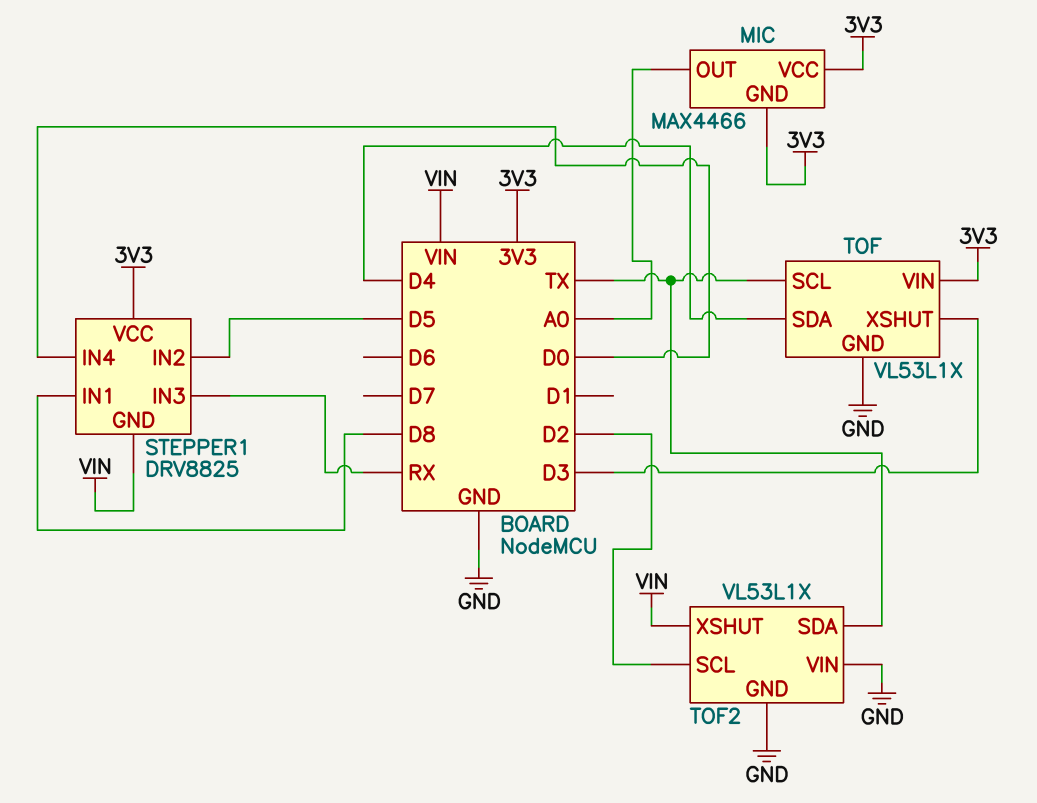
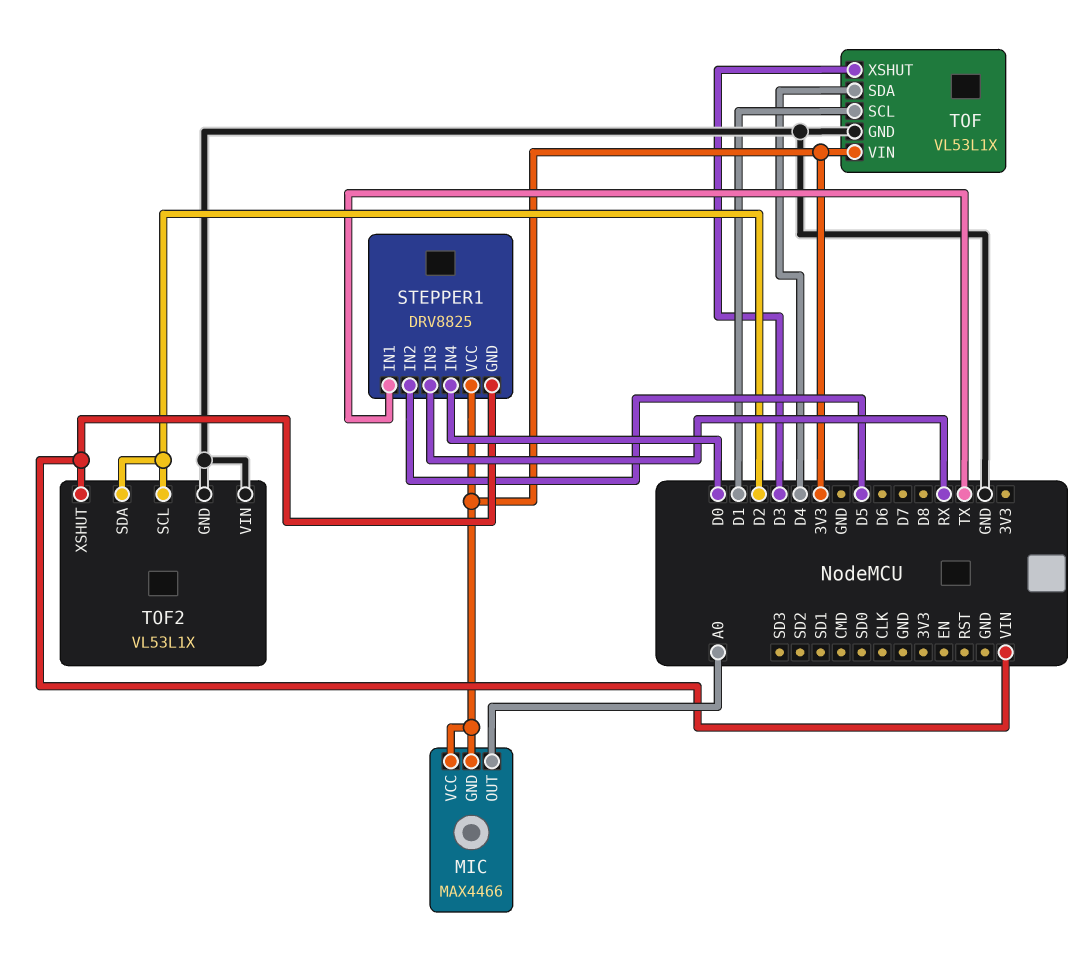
STEPPER1 pin IN1: D8 -> TX
TOF pin SCL: TX -> D1
TOF2 pin SDA: TX -> D2

